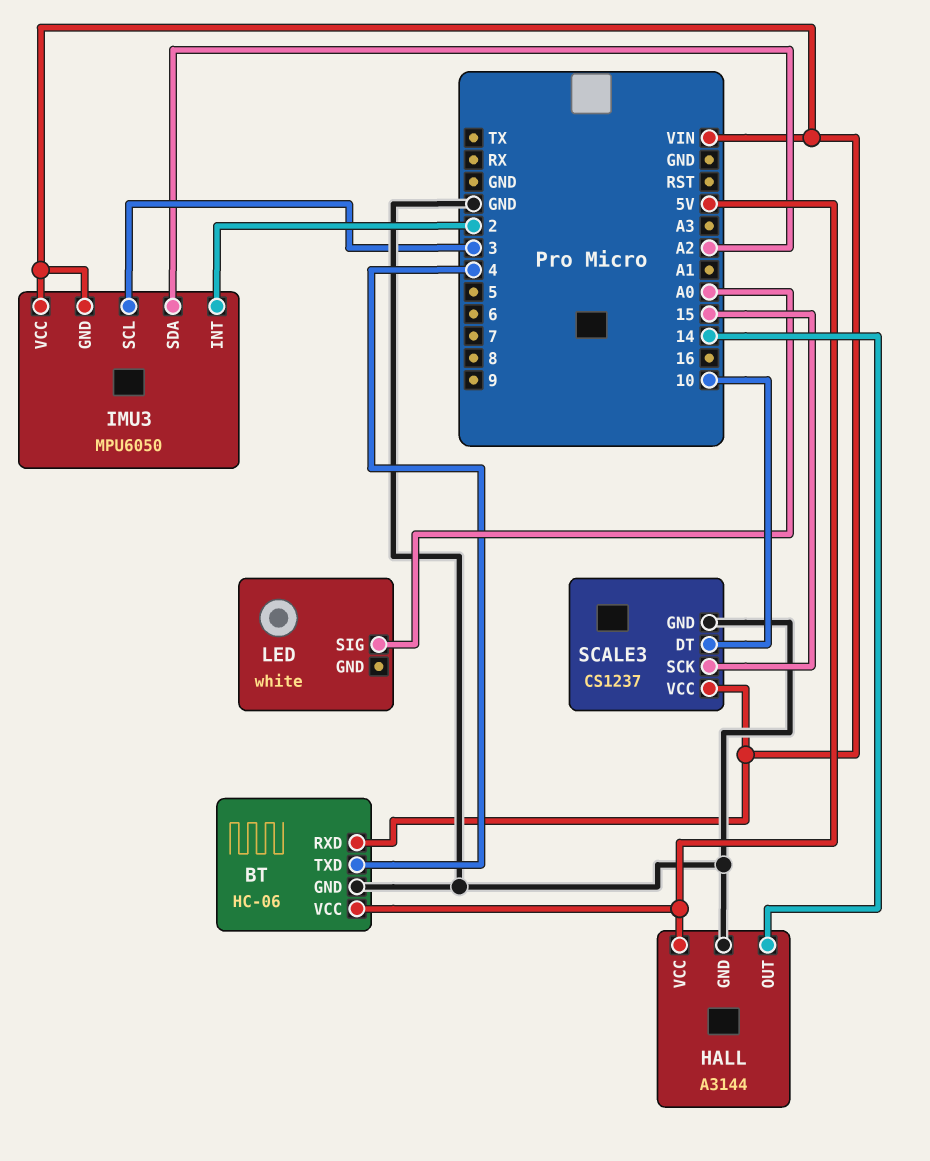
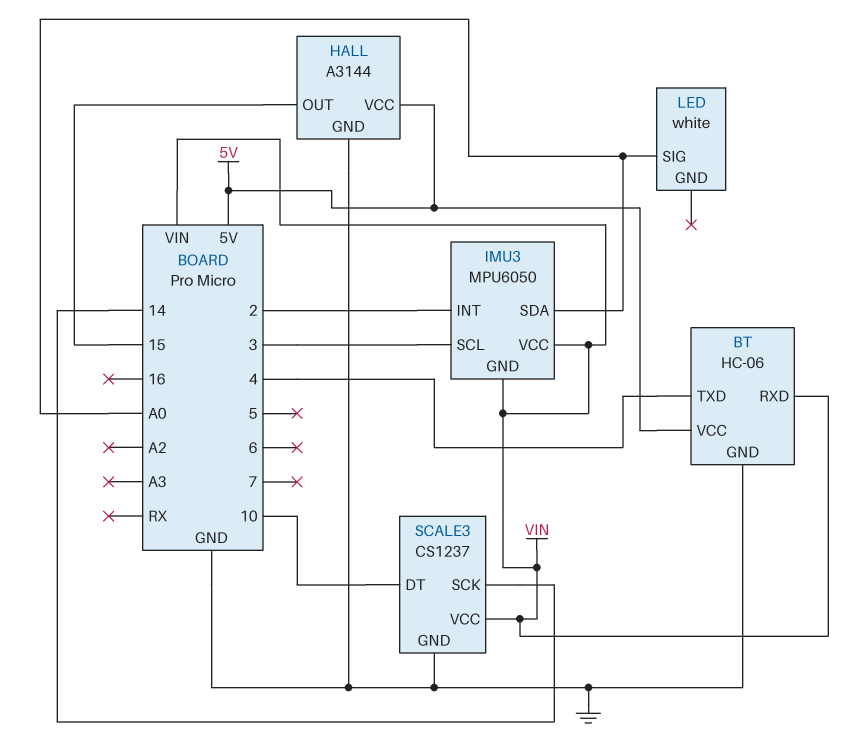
HALL pin OUT: 14 -> 15
IMU3 pin SDA: A2 -> A0
SCALE3 pin SCK: 15 -> 14

